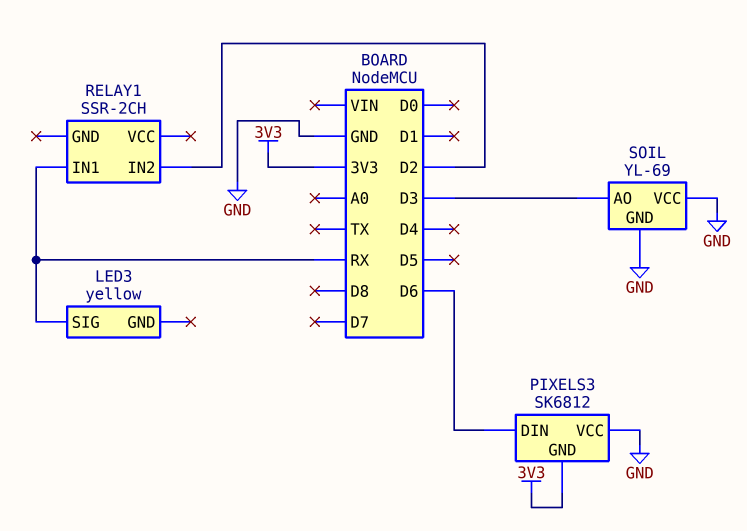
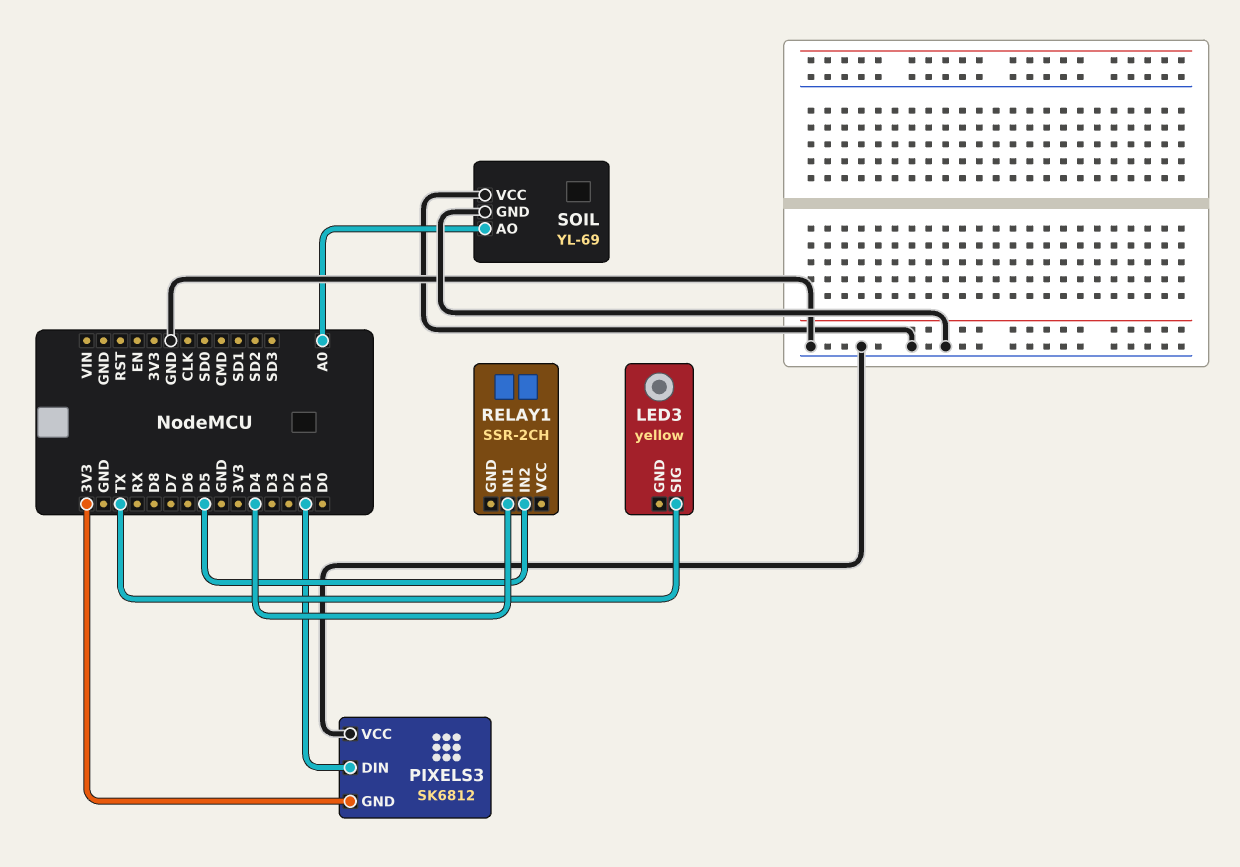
LED3 pin SIG: RX -> TX
PIXELS3 pin DIN: D6 -> D1
RELAY1 pin IN1: RX -> D4
RELAY1 pin IN2: D2 -> D5
SOIL pin AO: D3 -> A0

